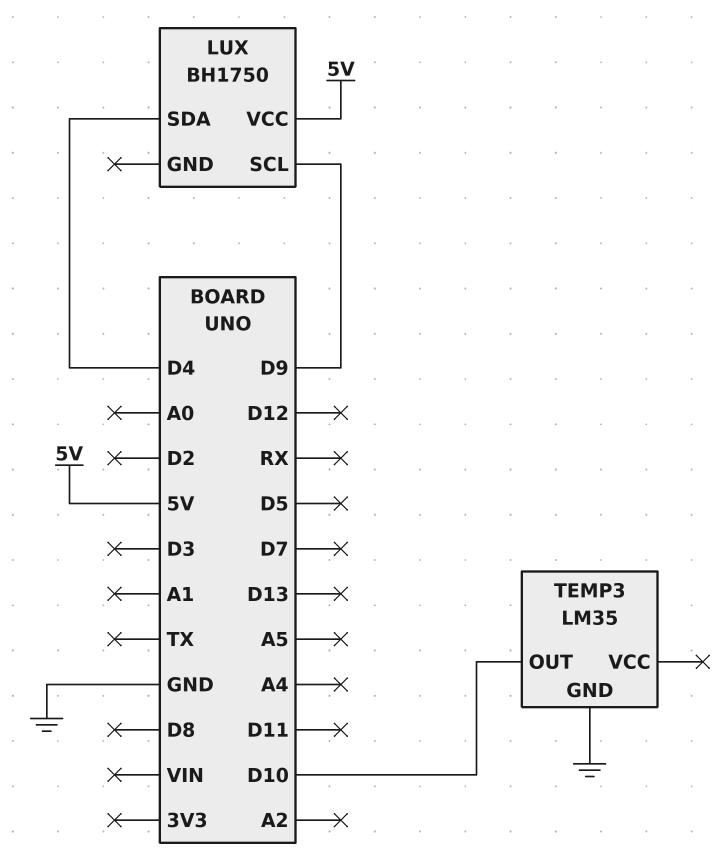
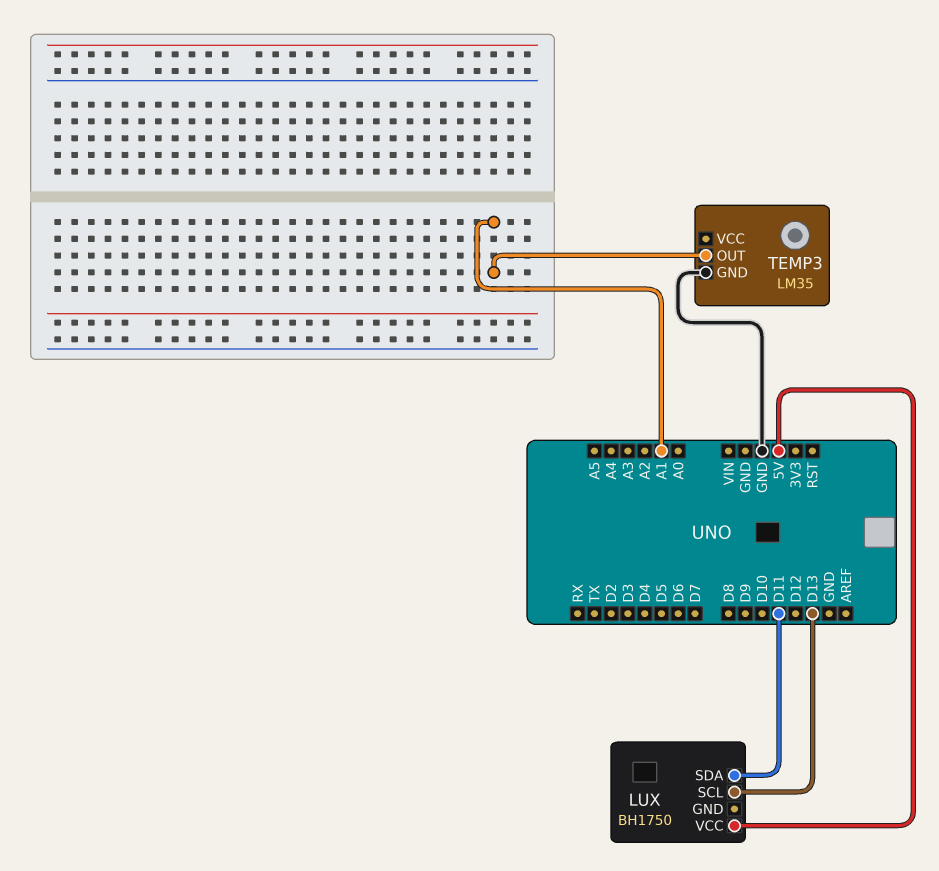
LUX pin SCL: D9 -> D13
LUX pin SDA: D4 -> D11
TEMP3 pin OUT: D10 -> A1

